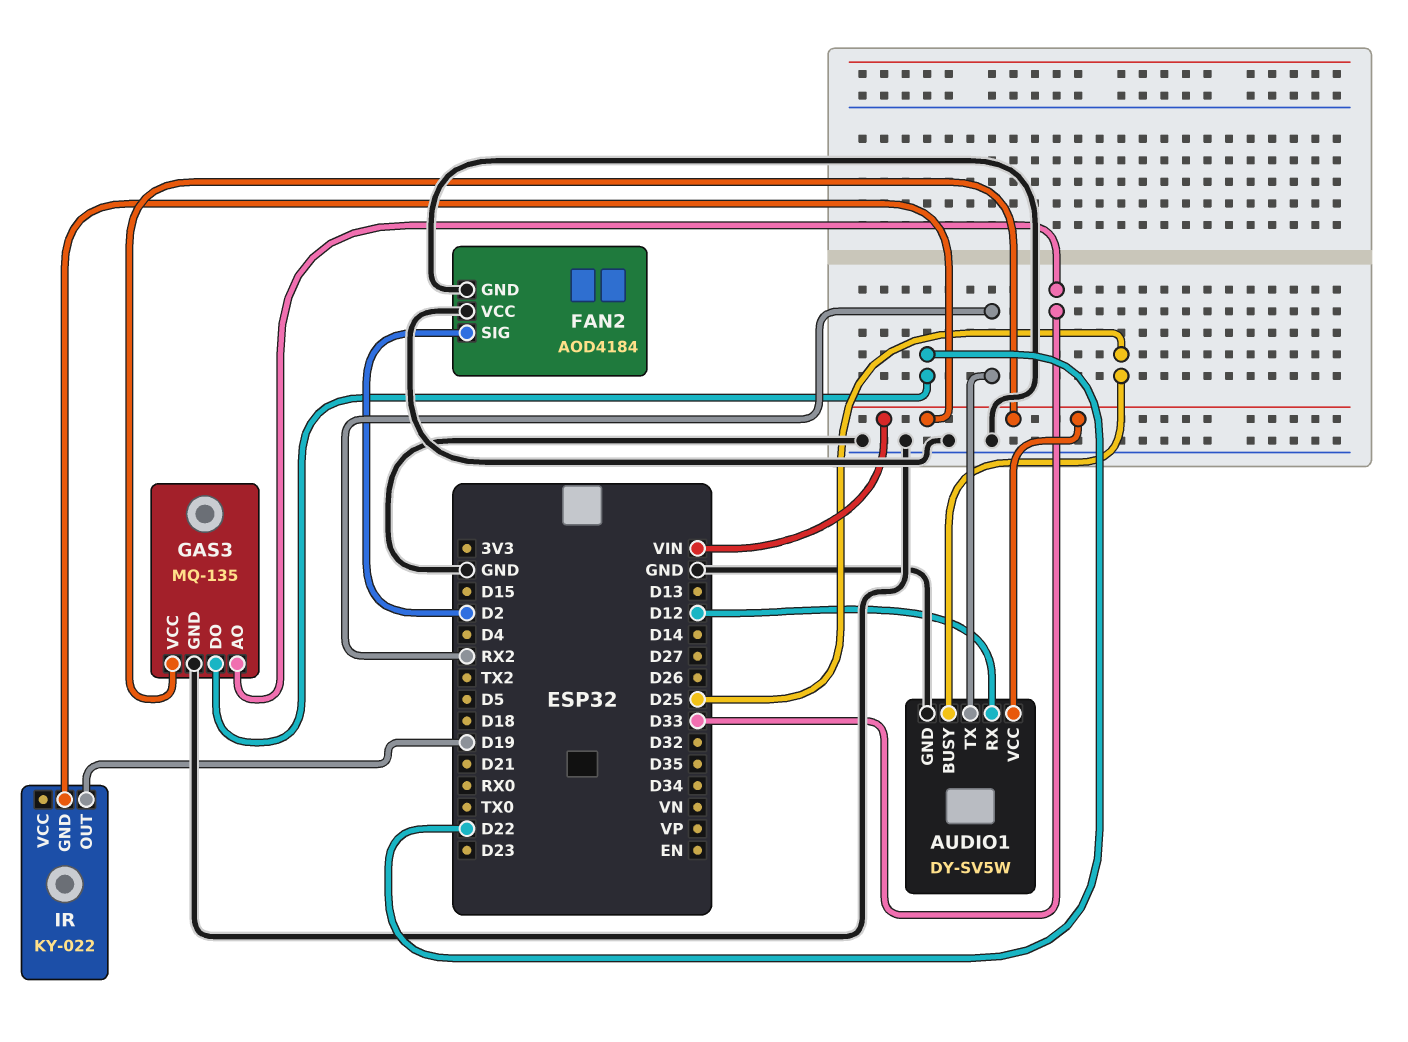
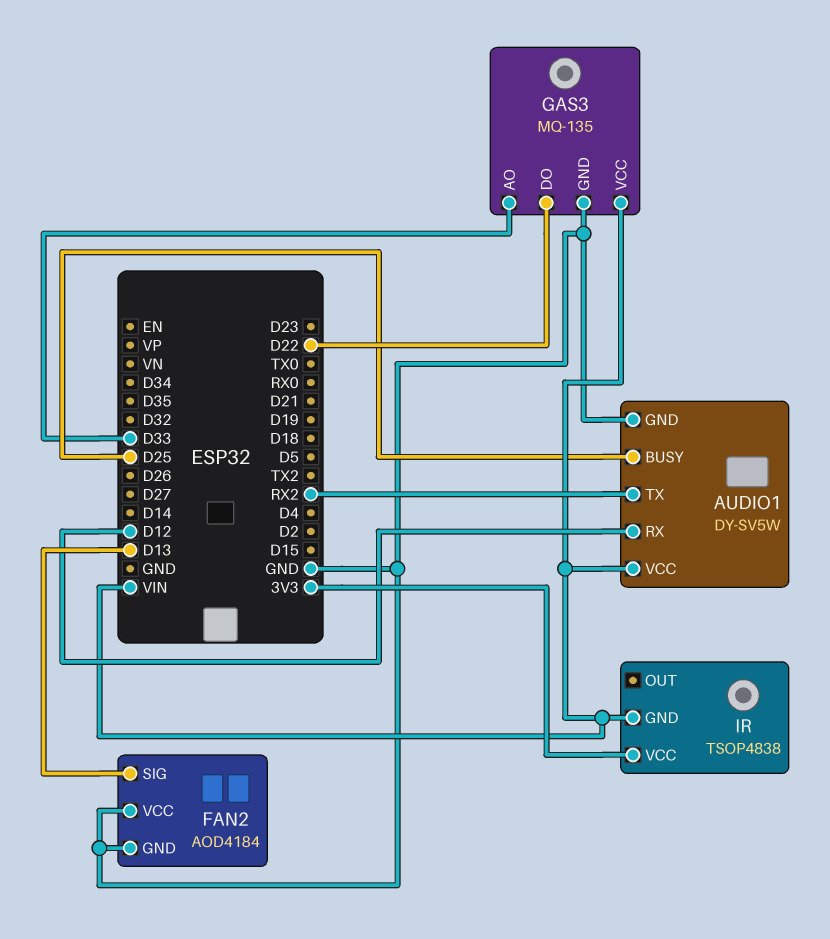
FAN2 pin SIG: D2 -> D13
IR: KY-022 -> TSOP4838
IR pin OUT: D19 -> none
IR pin VCC: none -> 3V3

